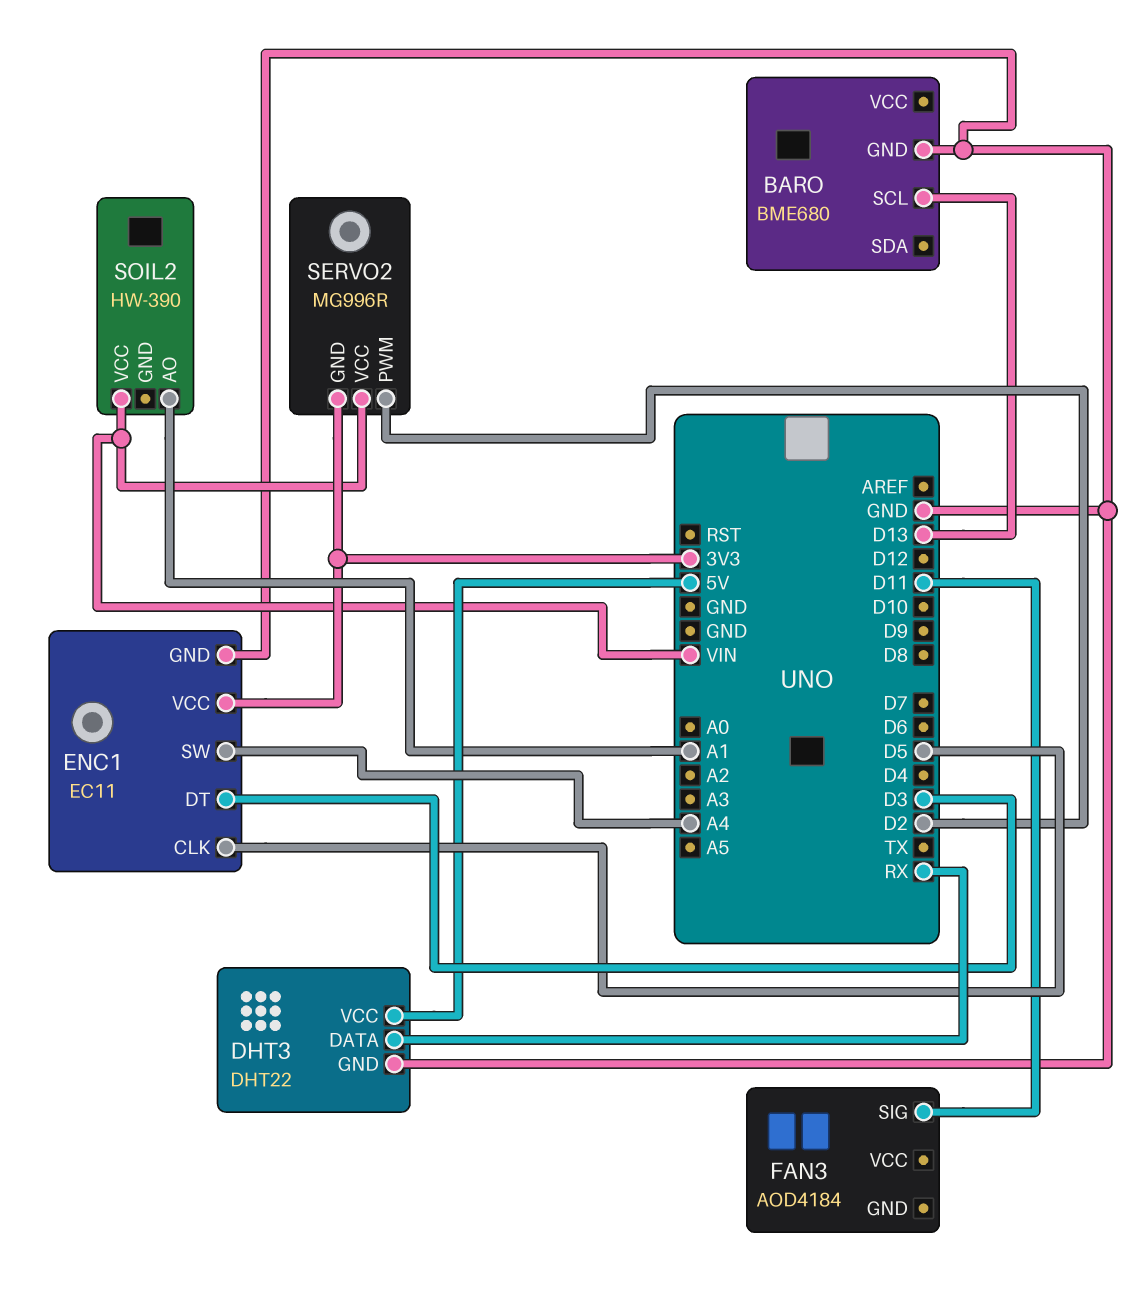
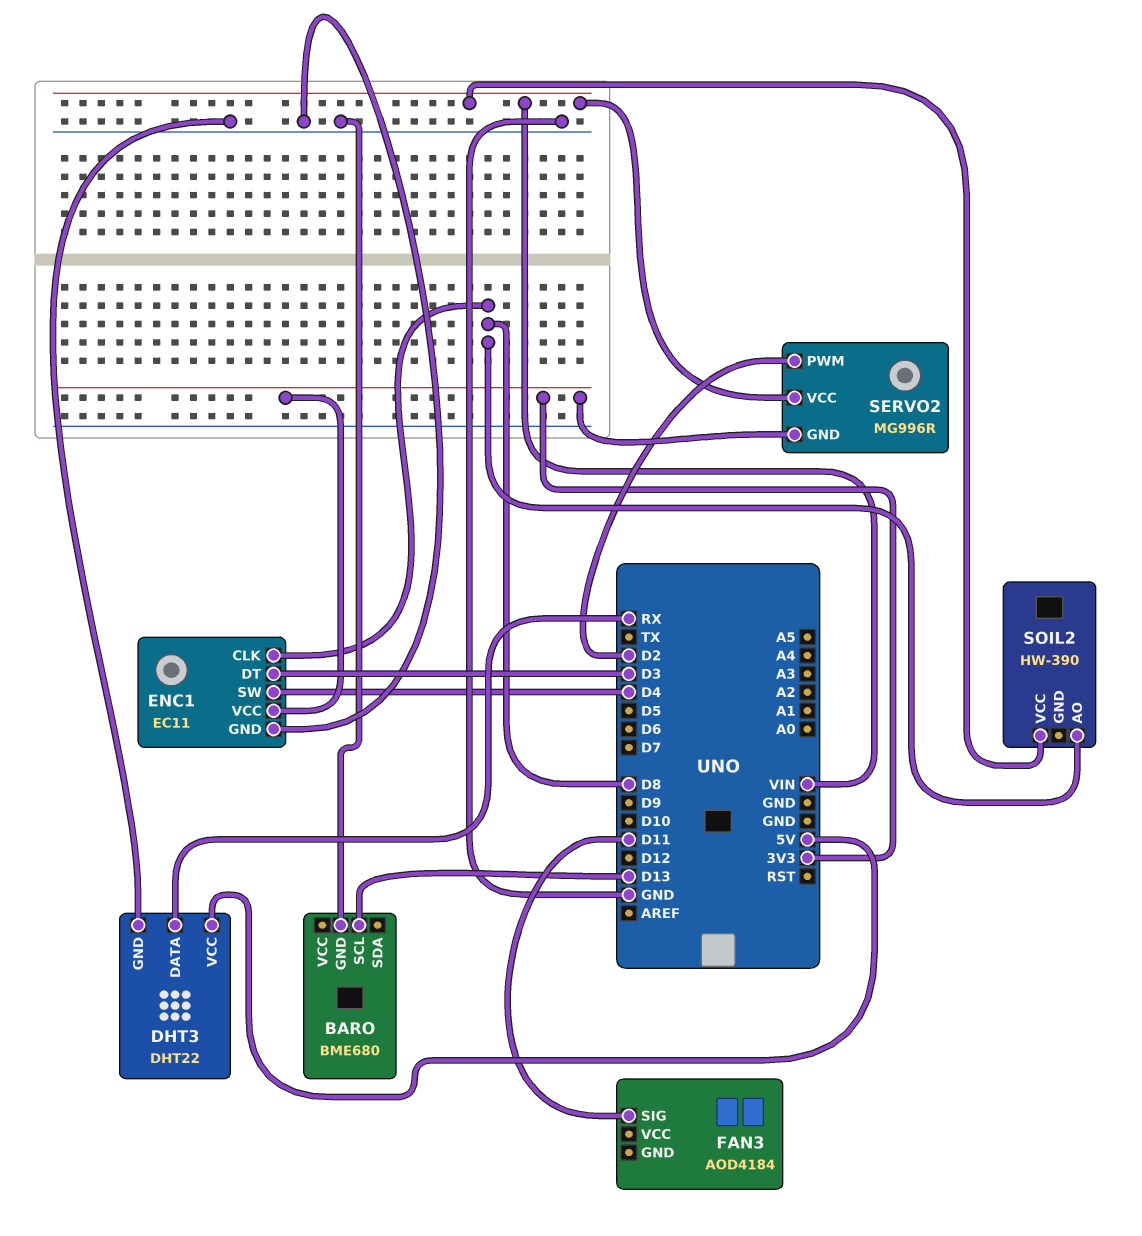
ENC1 pin CLK: D5 -> D8
ENC1 pin SW: A4 -> D4
SOIL2 pin AO: A1 -> D8

